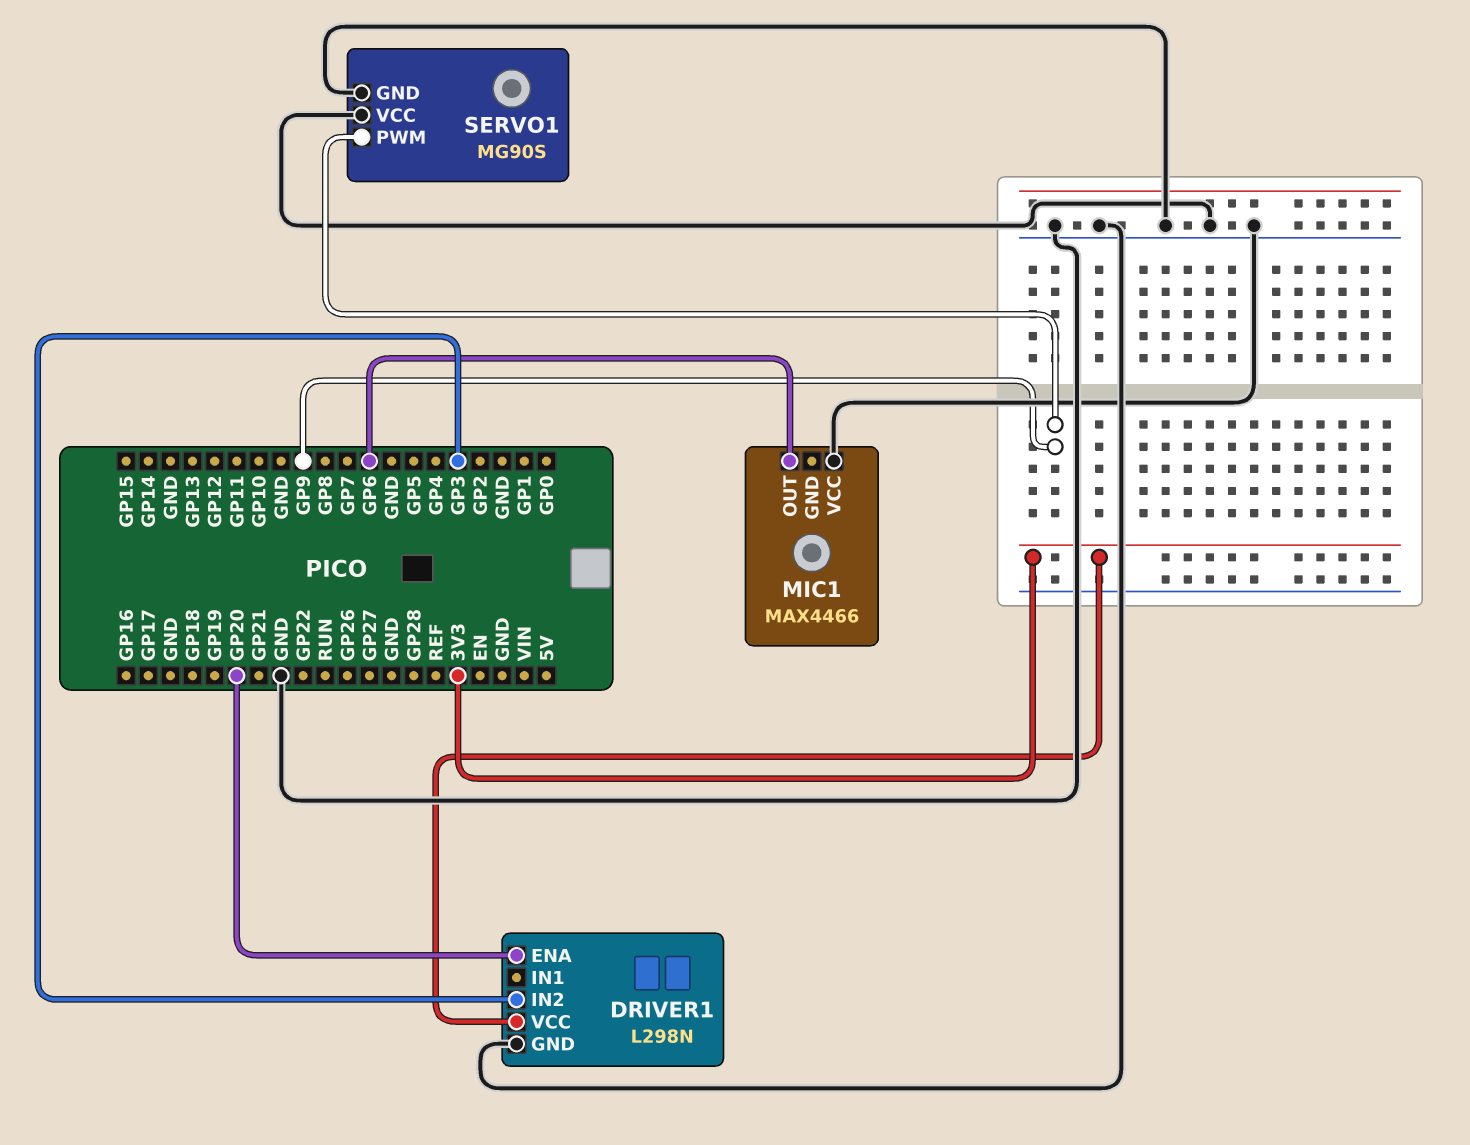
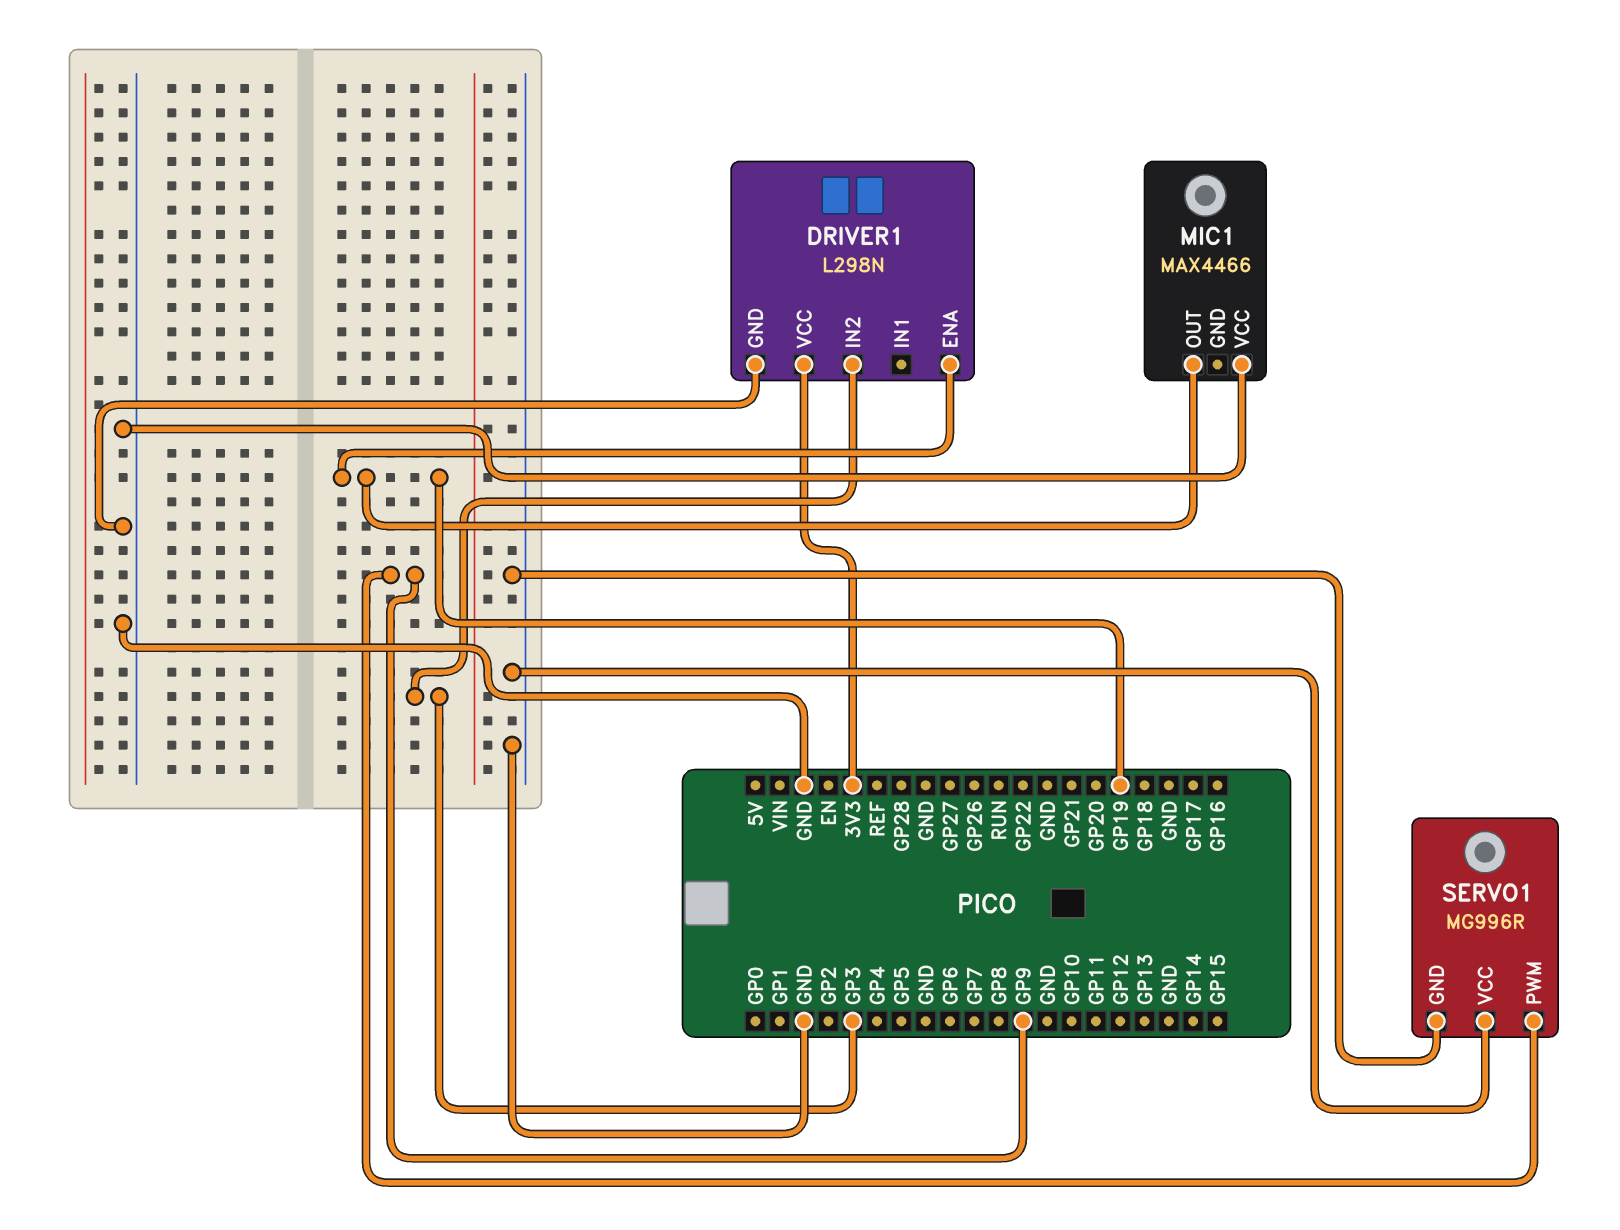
DRIVER1 pin ENA: GP20 -> GP19
MIC1 pin OUT: GP6 -> GP19
SERVO1: MG90S -> MG996R

